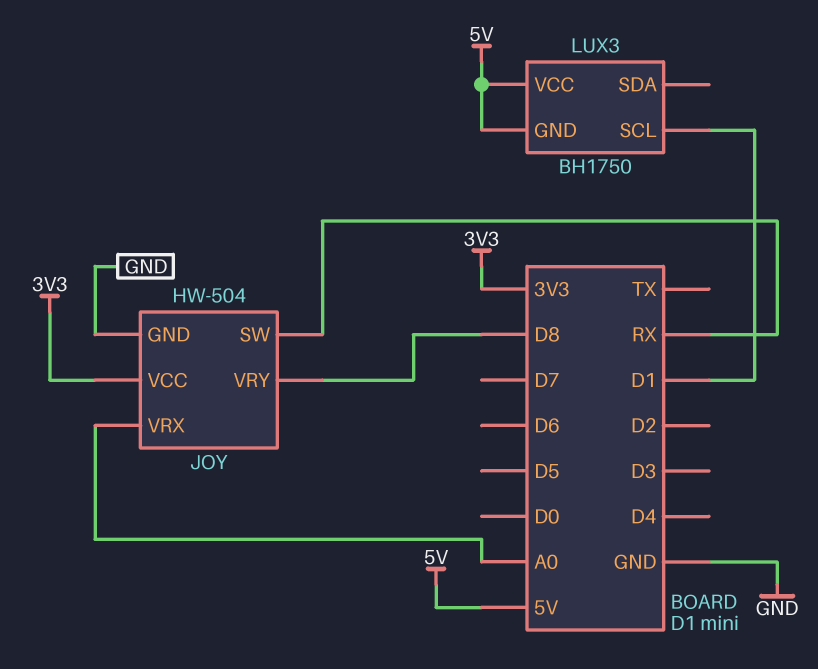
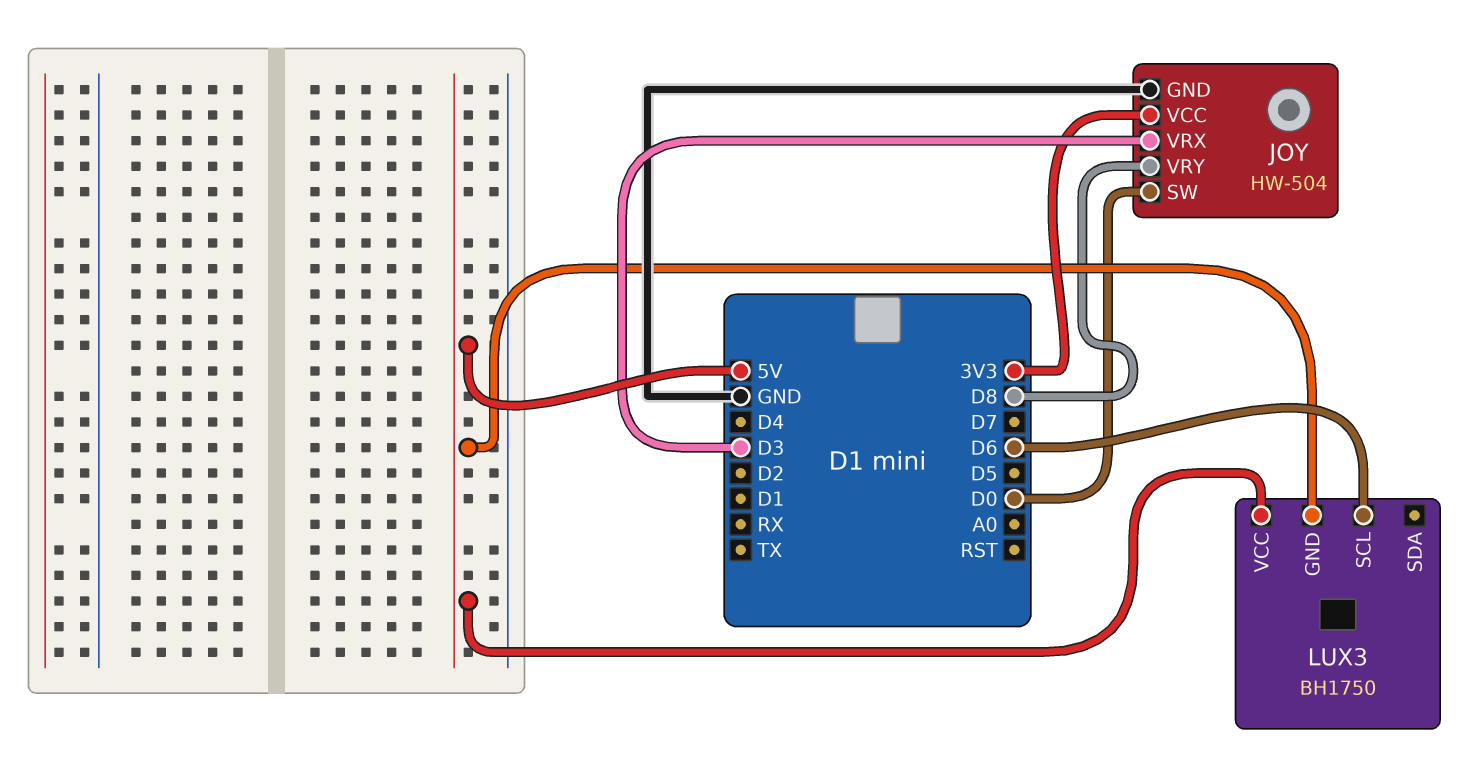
JOY pin SW: RX -> D0
JOY pin VRX: A0 -> D3
LUX3 pin SCL: D1 -> D6

